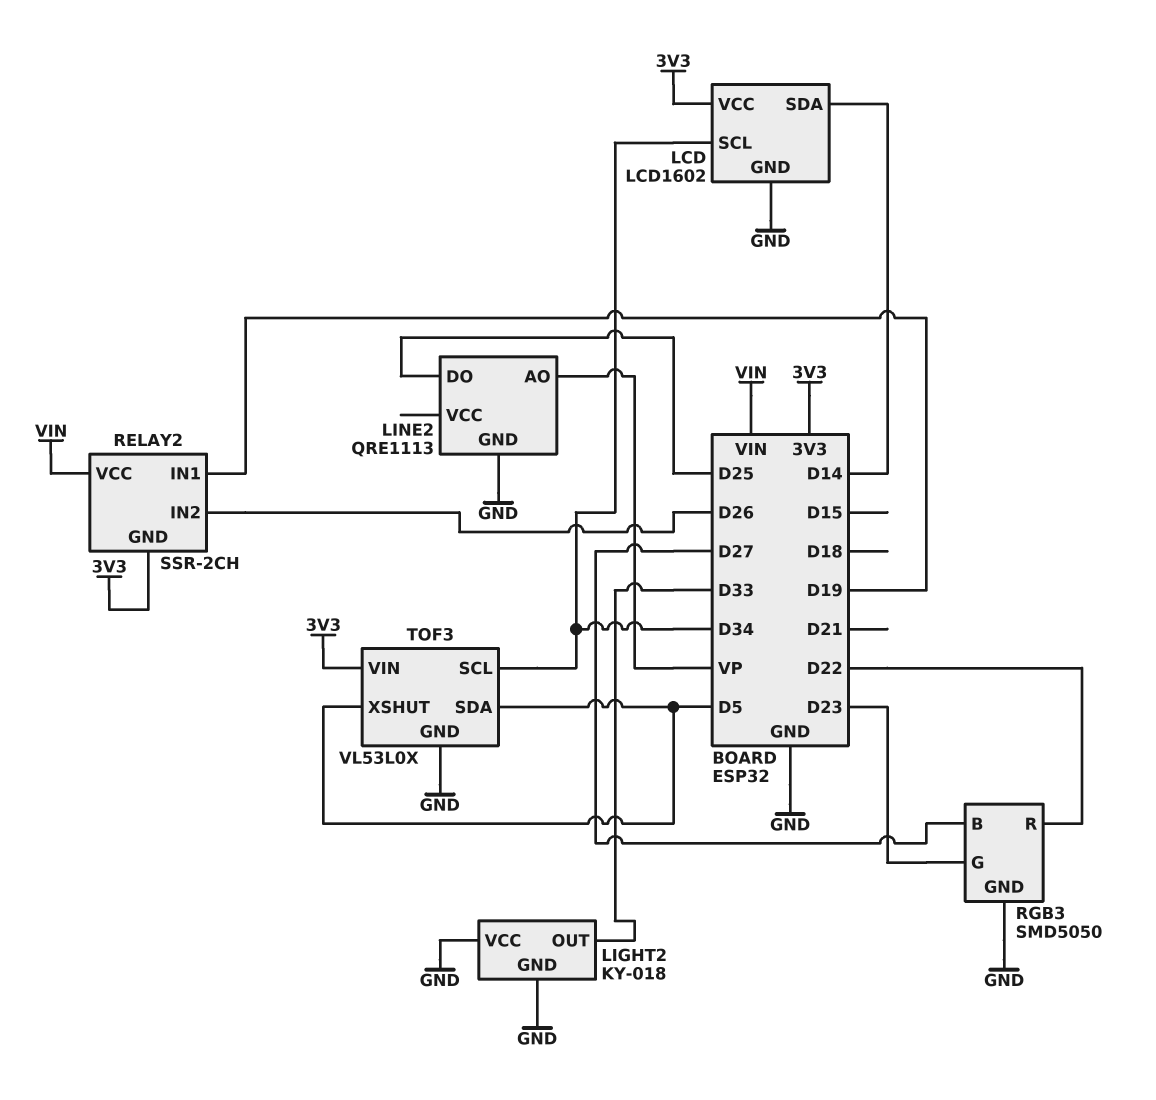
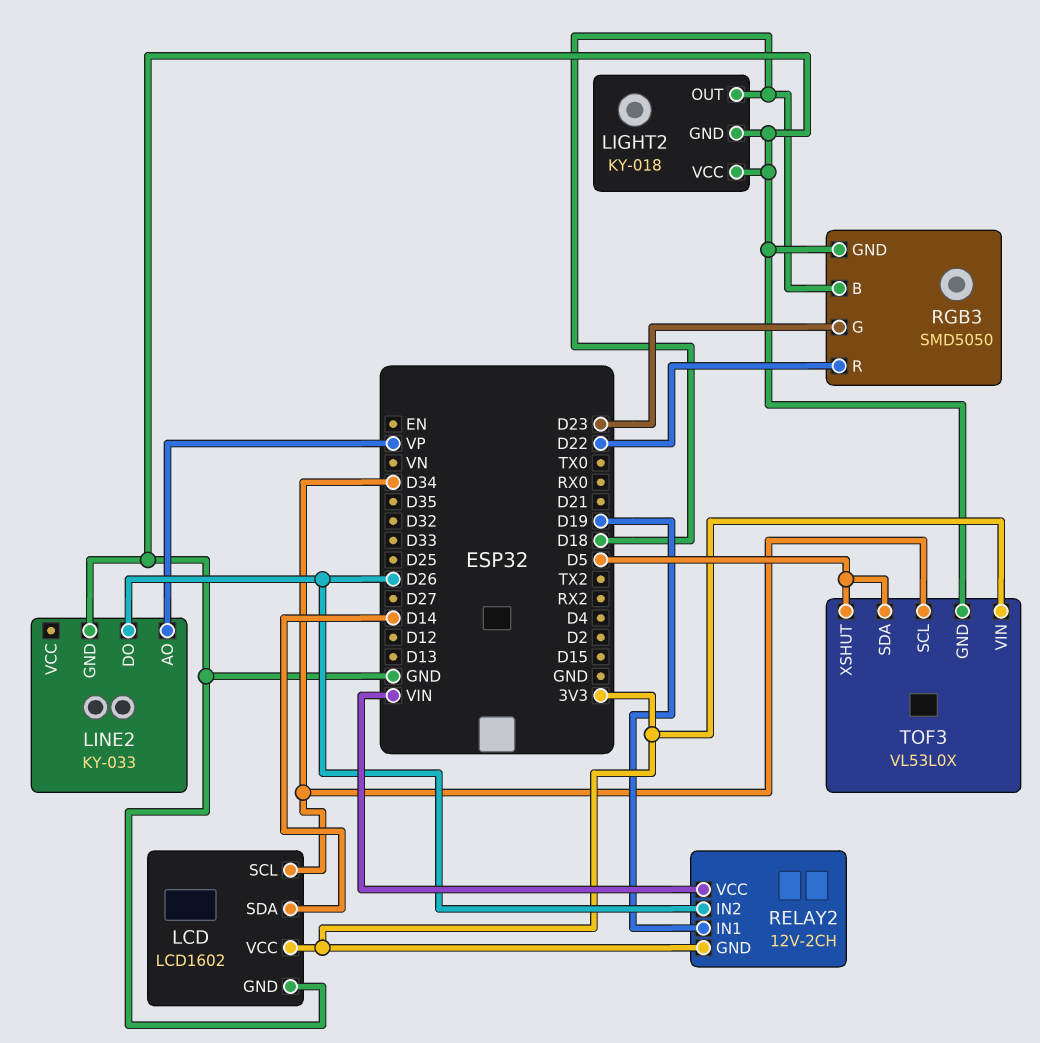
LIGHT2 pin OUT: D33 -> D18
LINE2: QRE1113 -> KY-033
LINE2 pin DO: D25 -> D26
RELAY2: SSR-2CH -> 12V-2CH
RGB3 pin B: D27 -> D18

